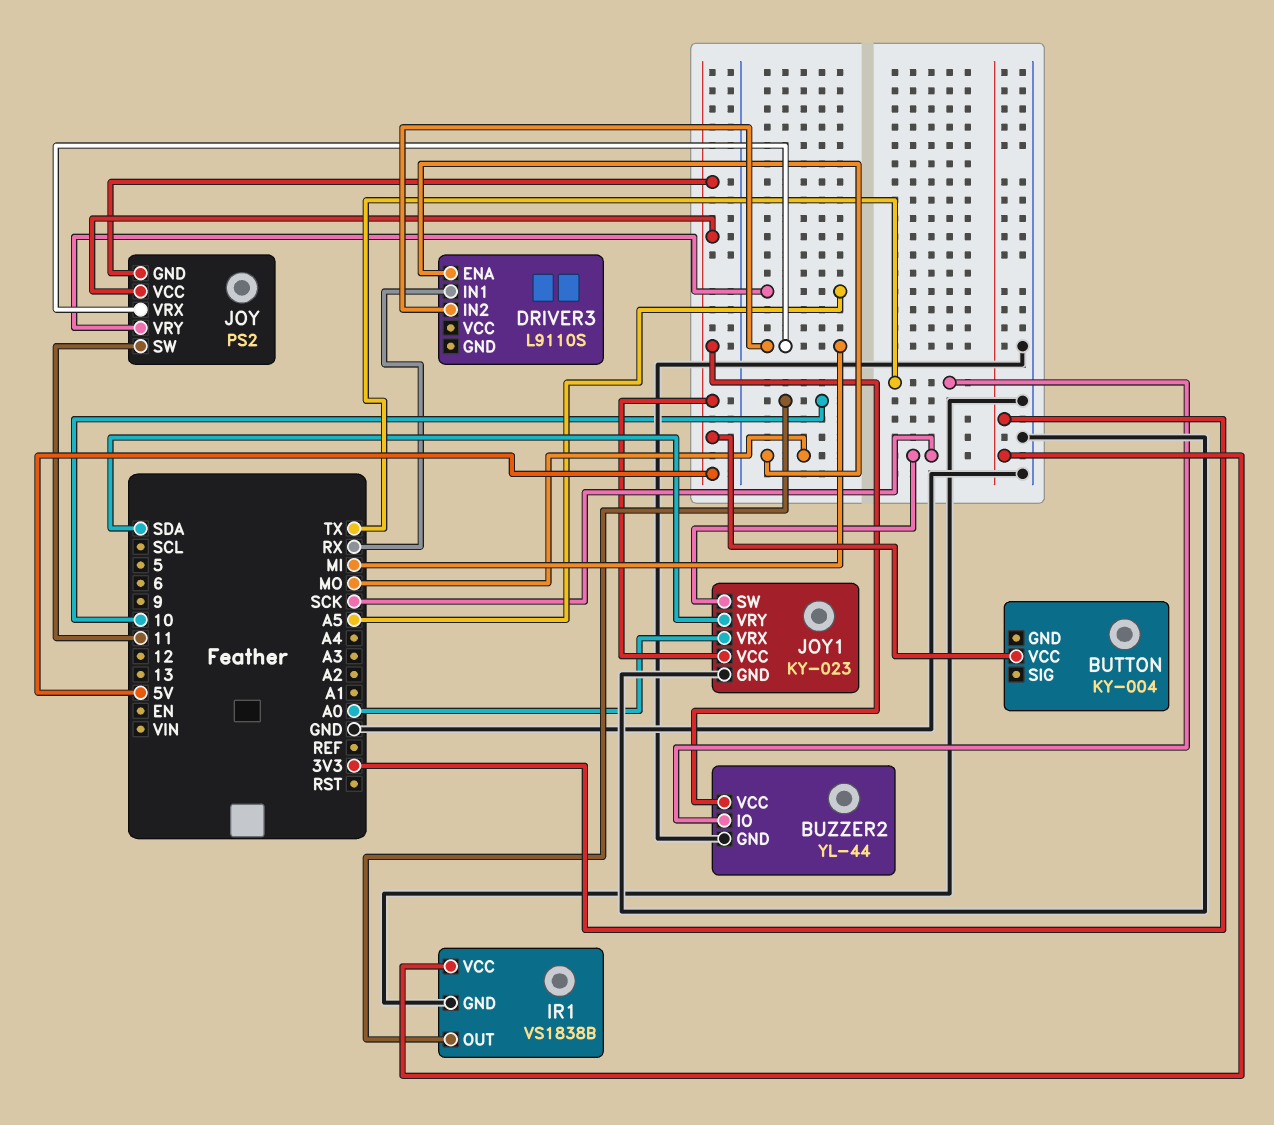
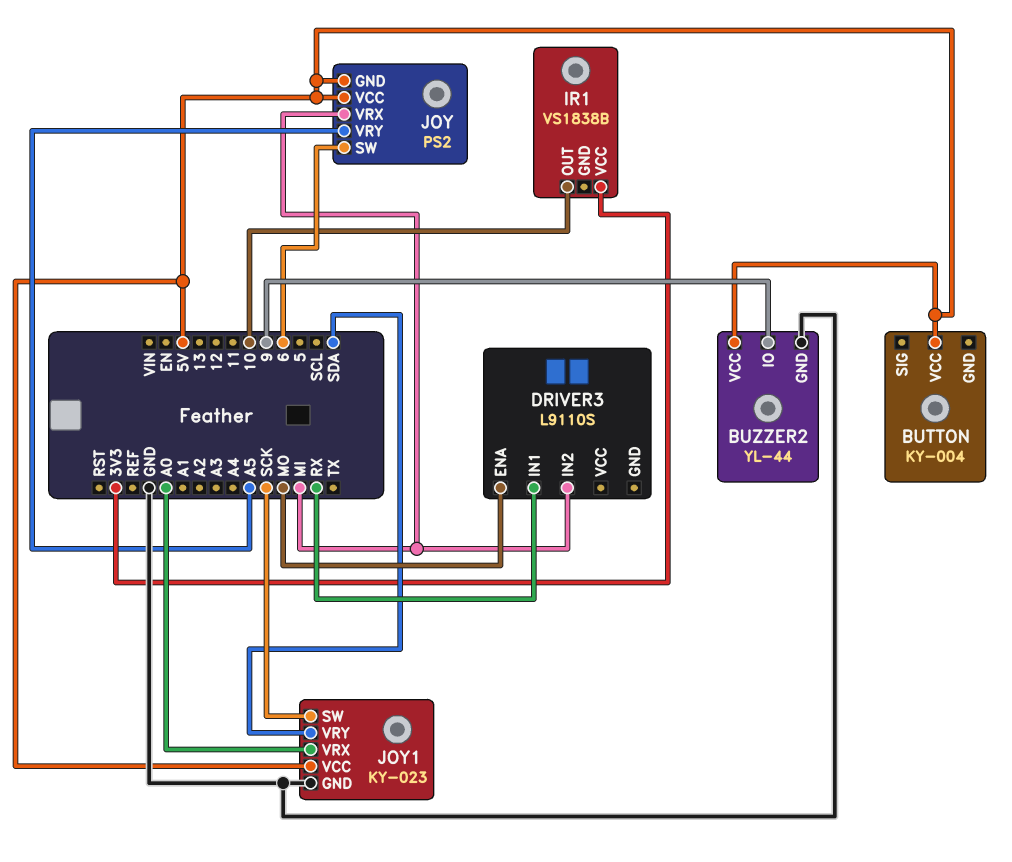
BUZZER2 pin IO: TX -> 9
IR1 pin GND: GND -> none
JOY pin SW: 11 -> 6

